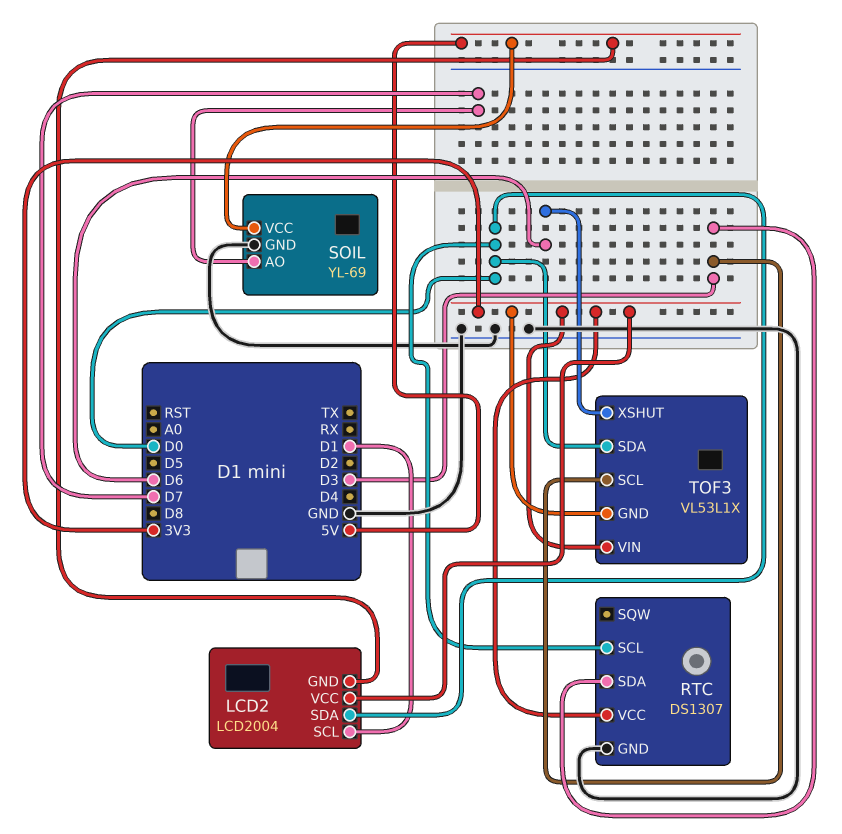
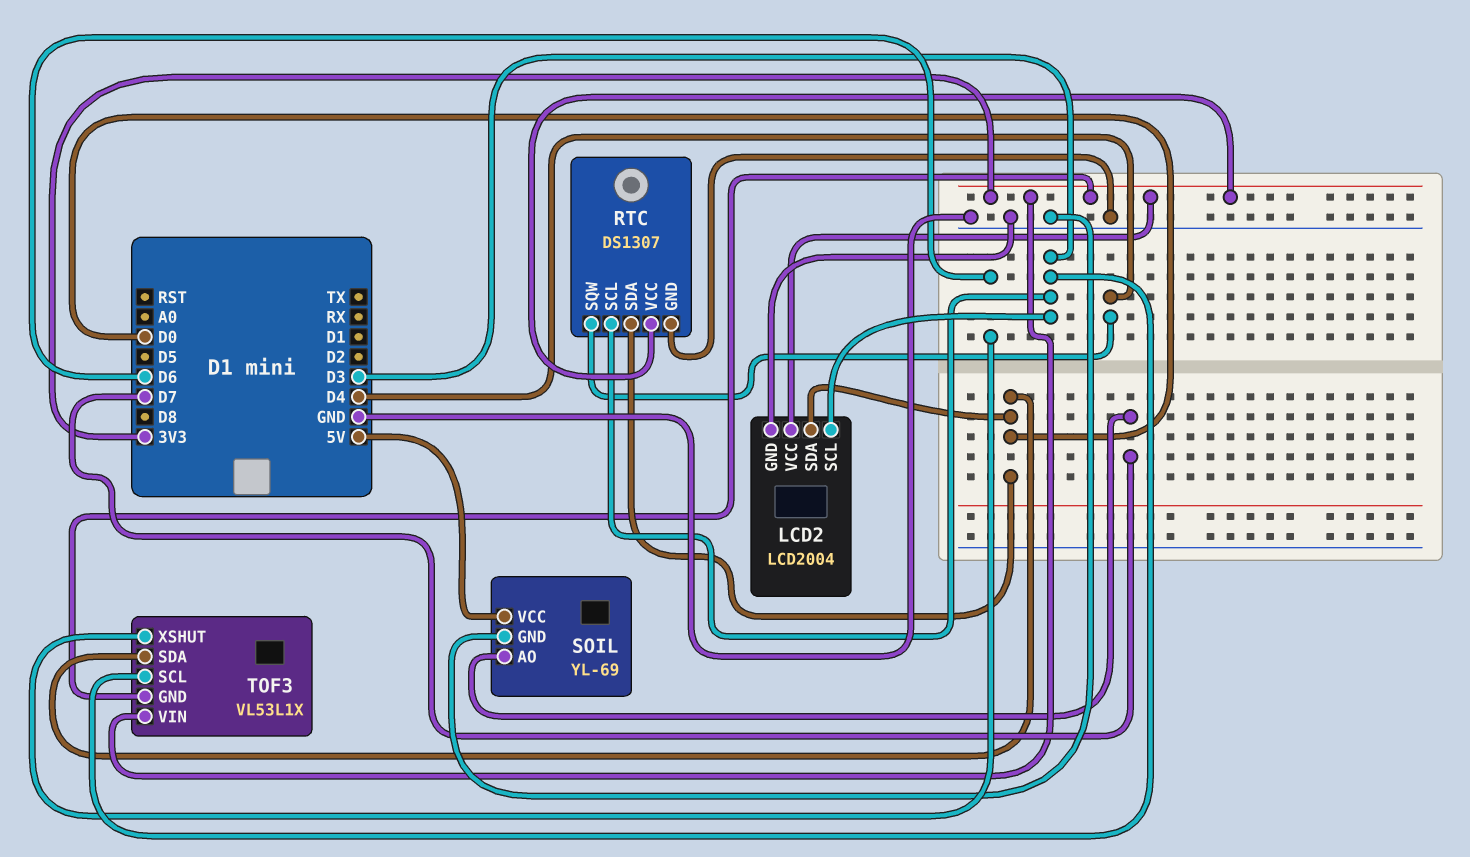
LCD2 pin GND: 5V -> GND
LCD2 pin SCL: D1 -> D3
RTC pin SCL: D0 -> D3
RTC pin SDA: D3 -> D0
RTC pin SQW: none -> D4

